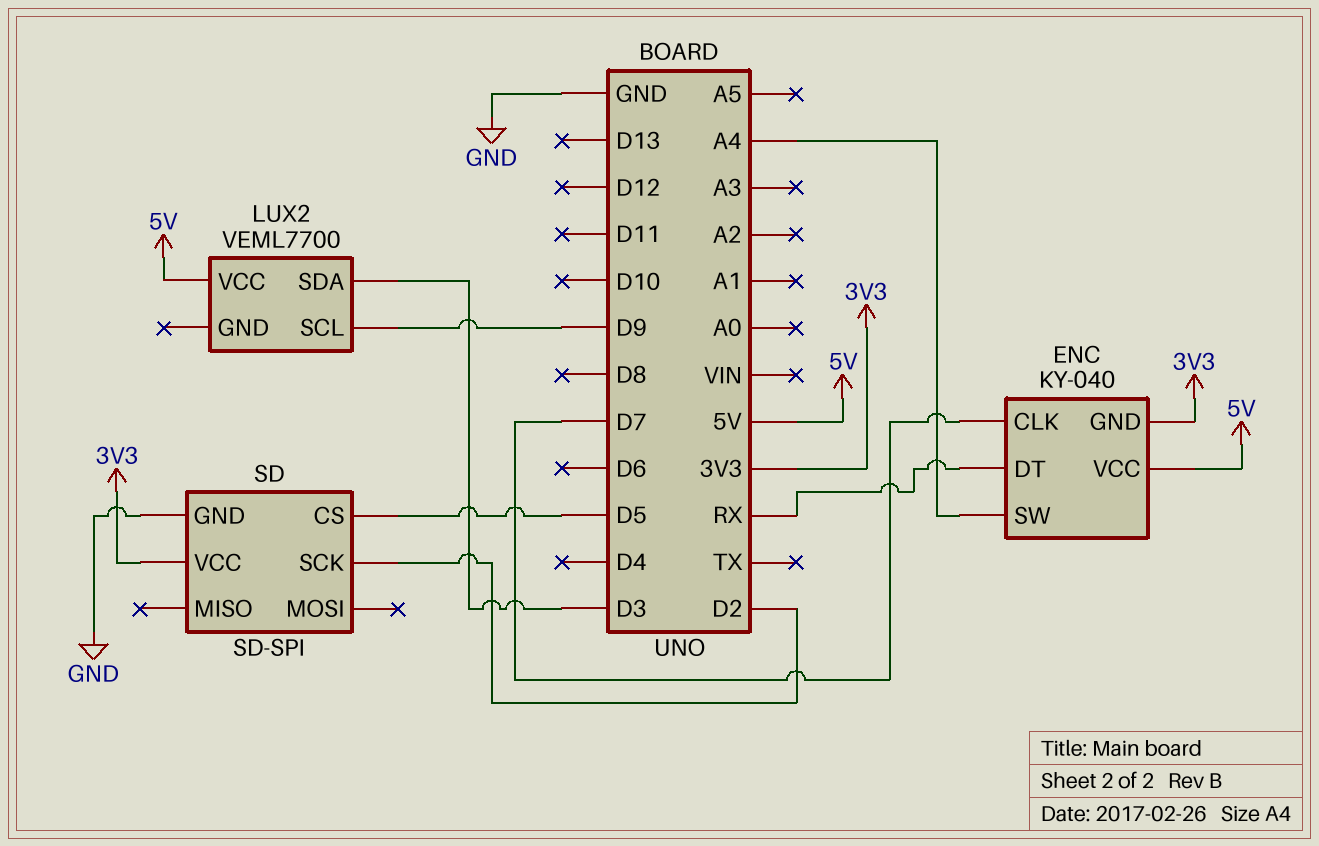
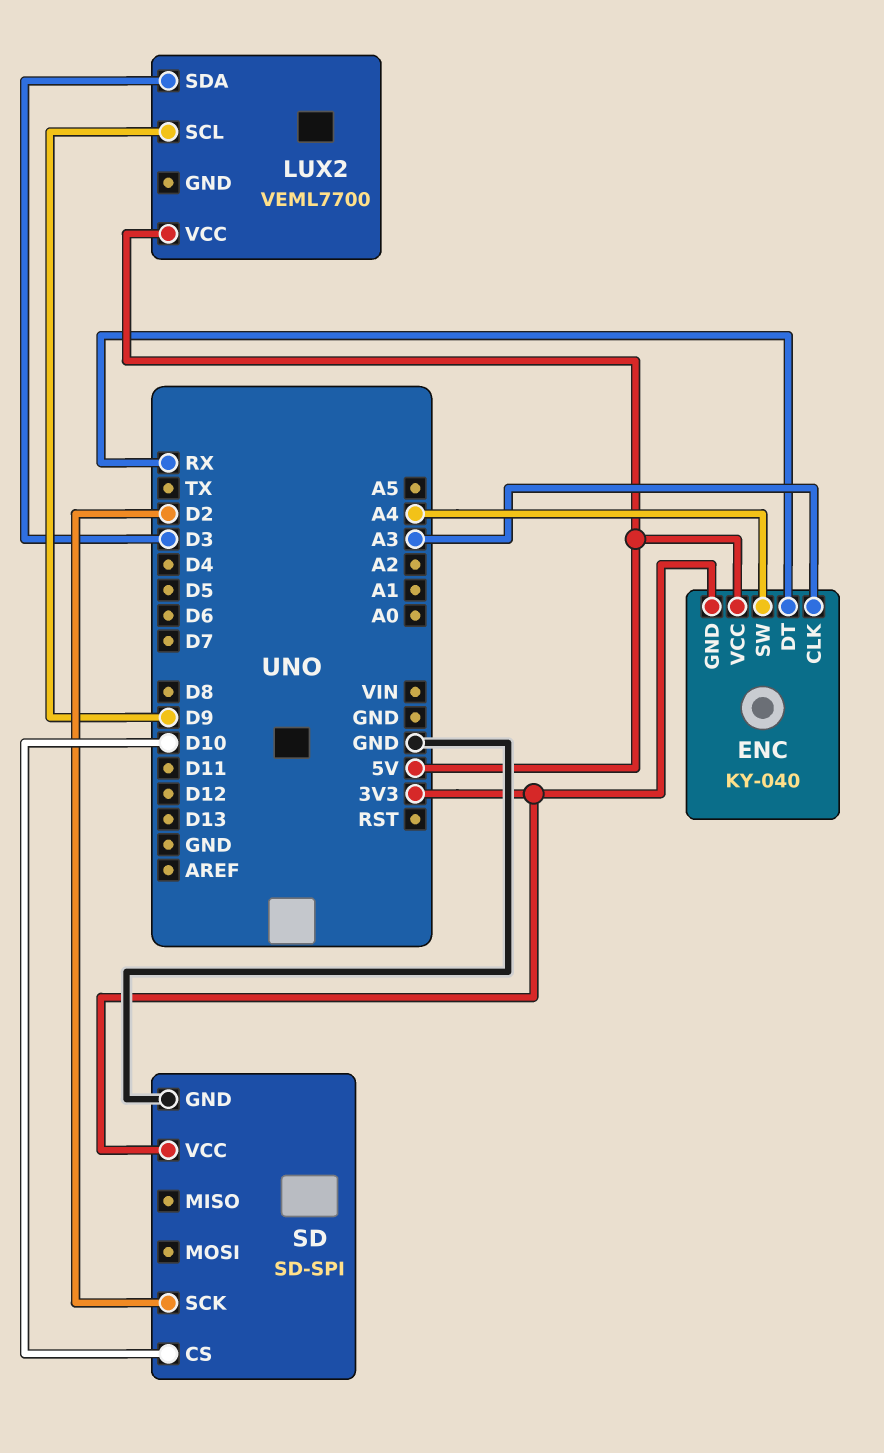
ENC pin CLK: D7 -> A3
SD pin CS: D5 -> D10

